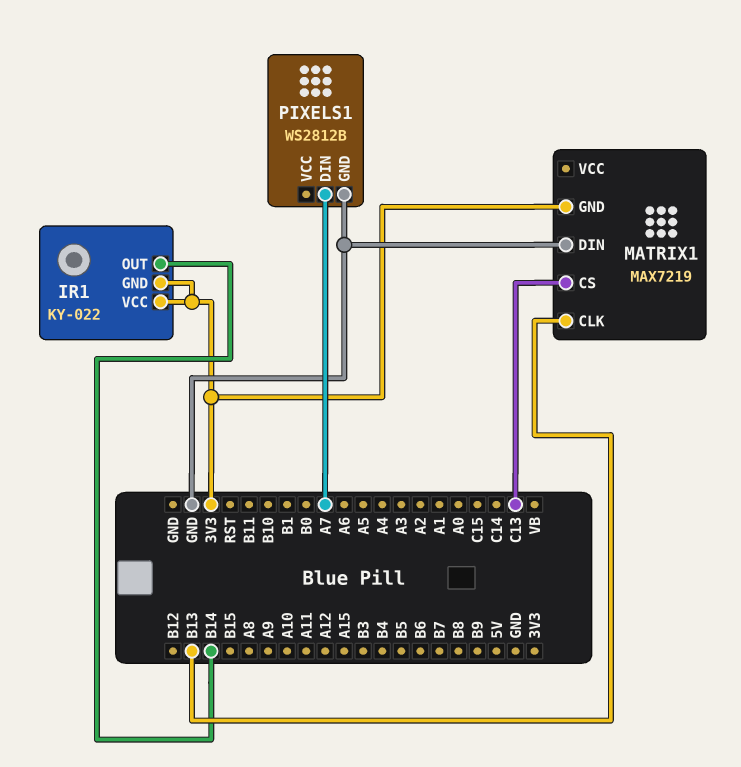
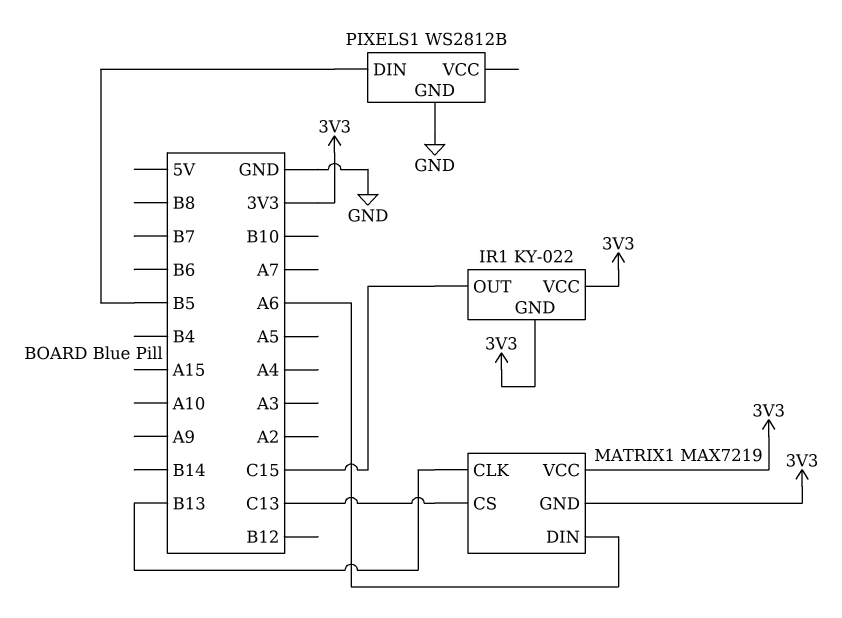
IR1 pin OUT: B14 -> C15
MATRIX1 pin DIN: GND -> A6
MATRIX1 pin VCC: none -> 3V3
PIXELS1 pin DIN: A7 -> B5

